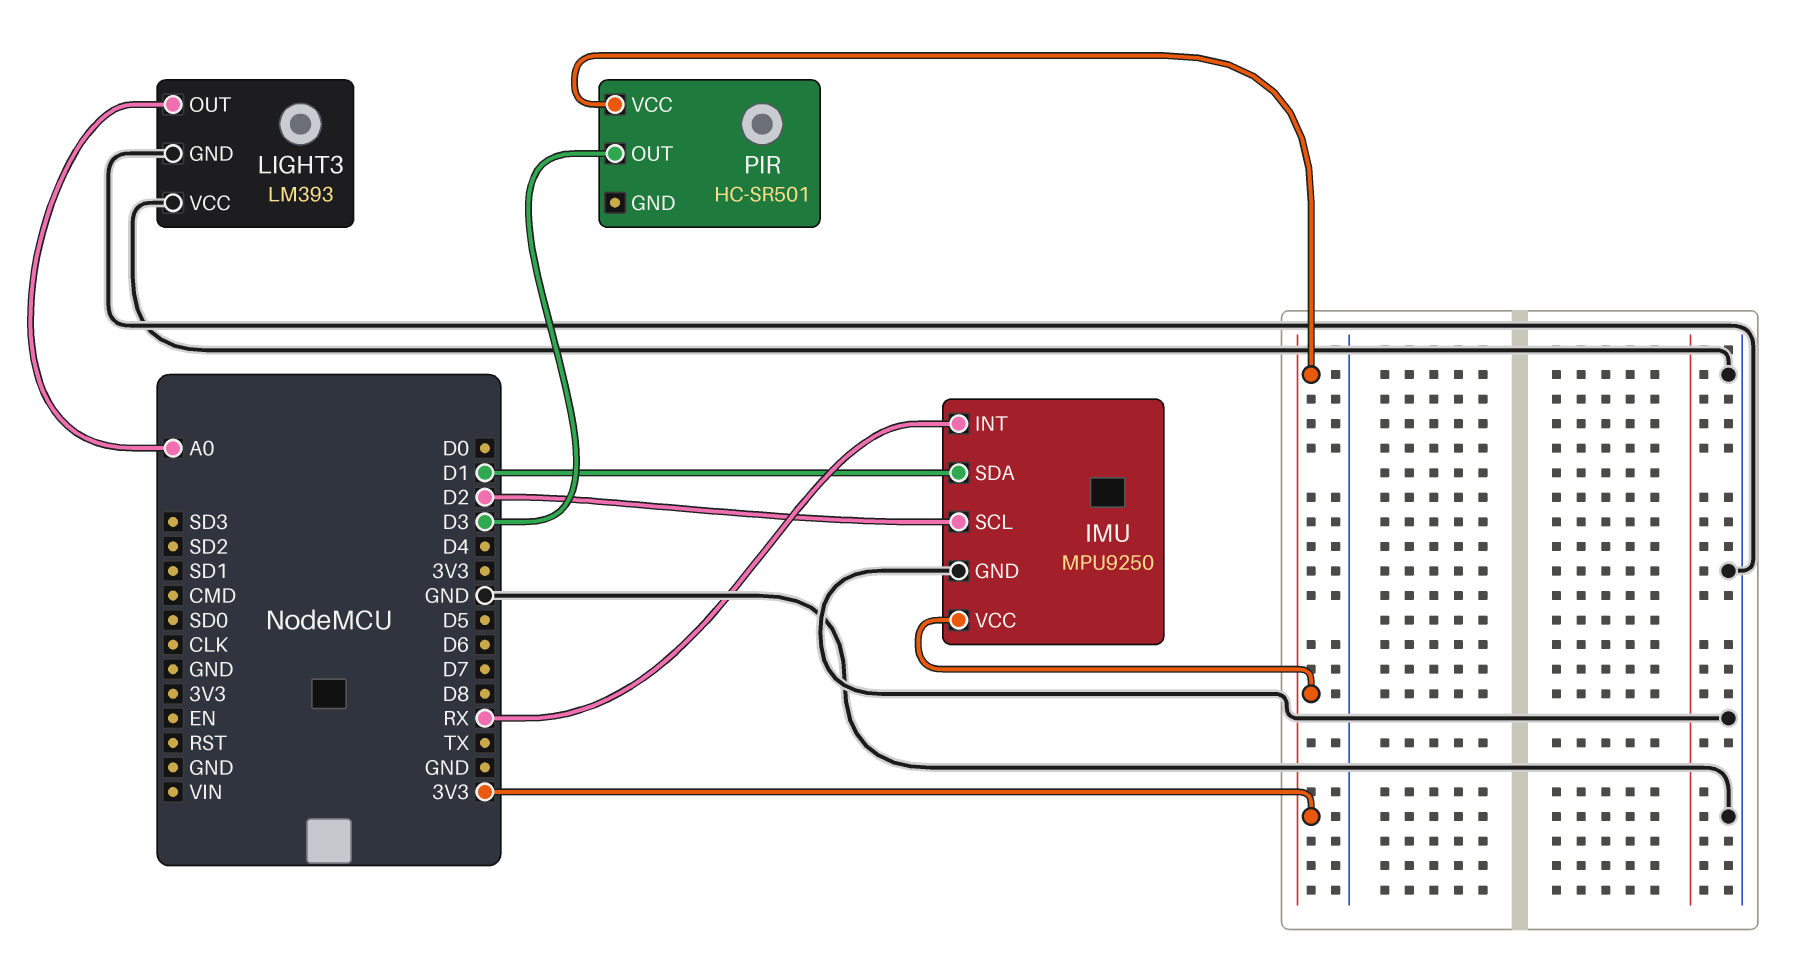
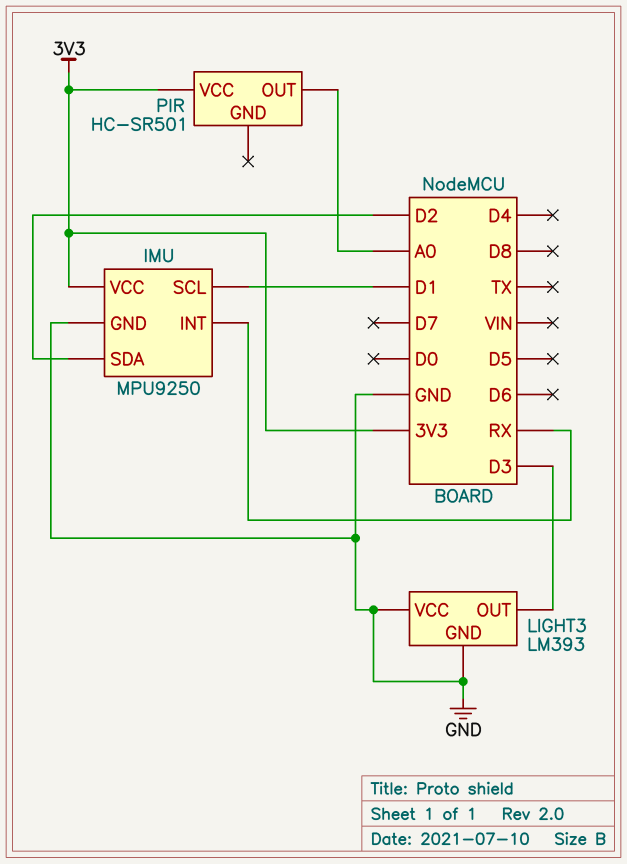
IMU pin SCL: D2 -> D1
IMU pin SDA: D1 -> D2
LIGHT3 pin OUT: A0 -> D3
PIR pin OUT: D3 -> A0

